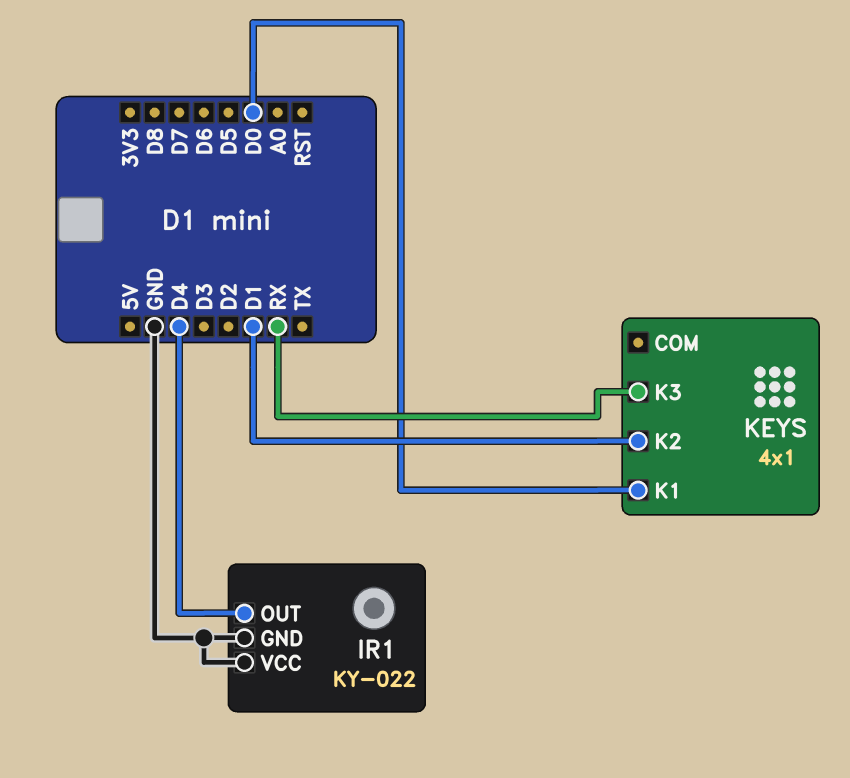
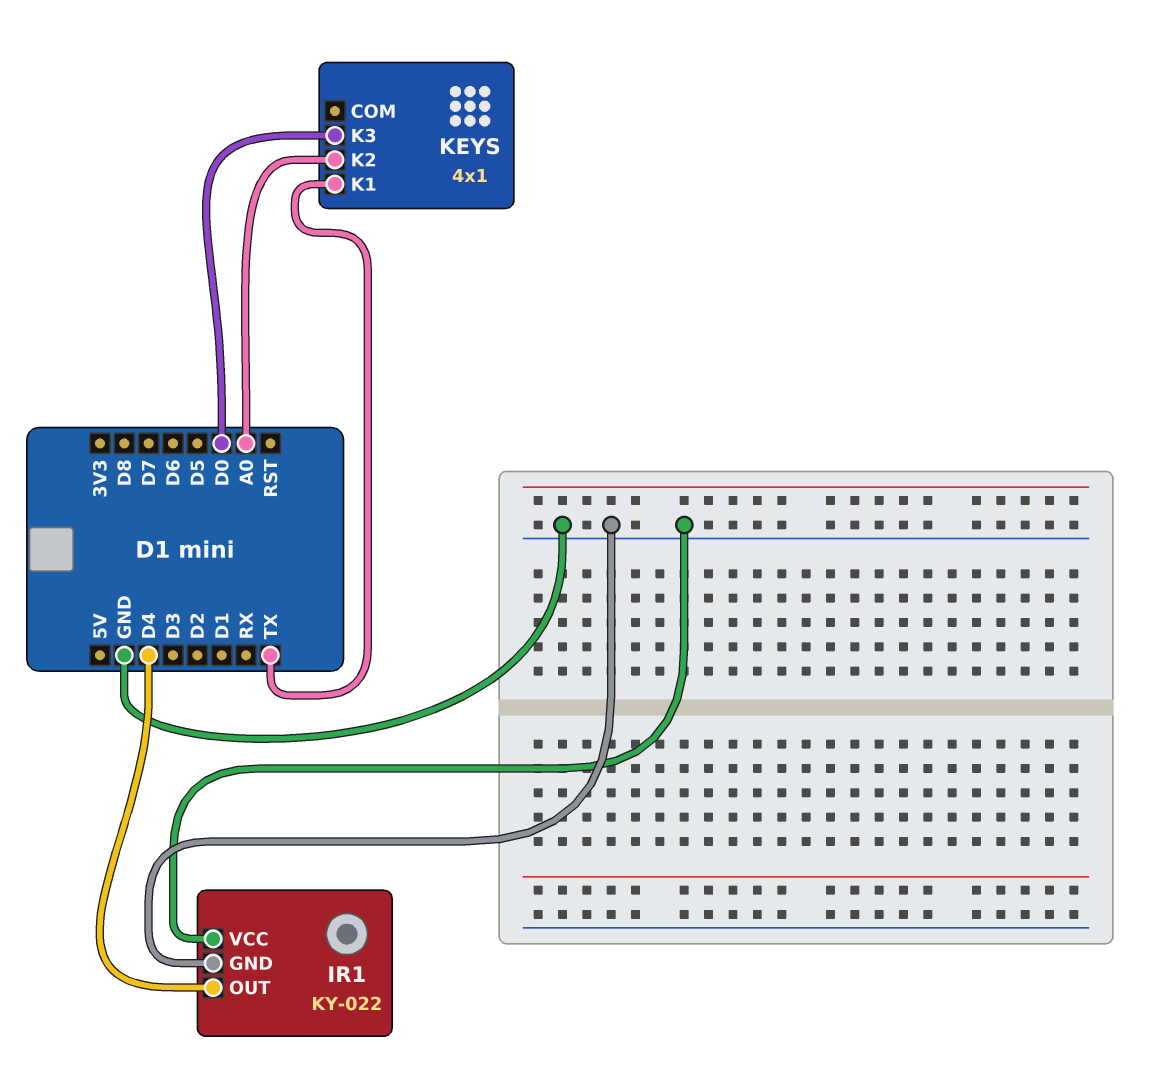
KEYS pin K1: D0 -> TX
KEYS pin K2: D1 -> A0
KEYS pin K3: RX -> D0

